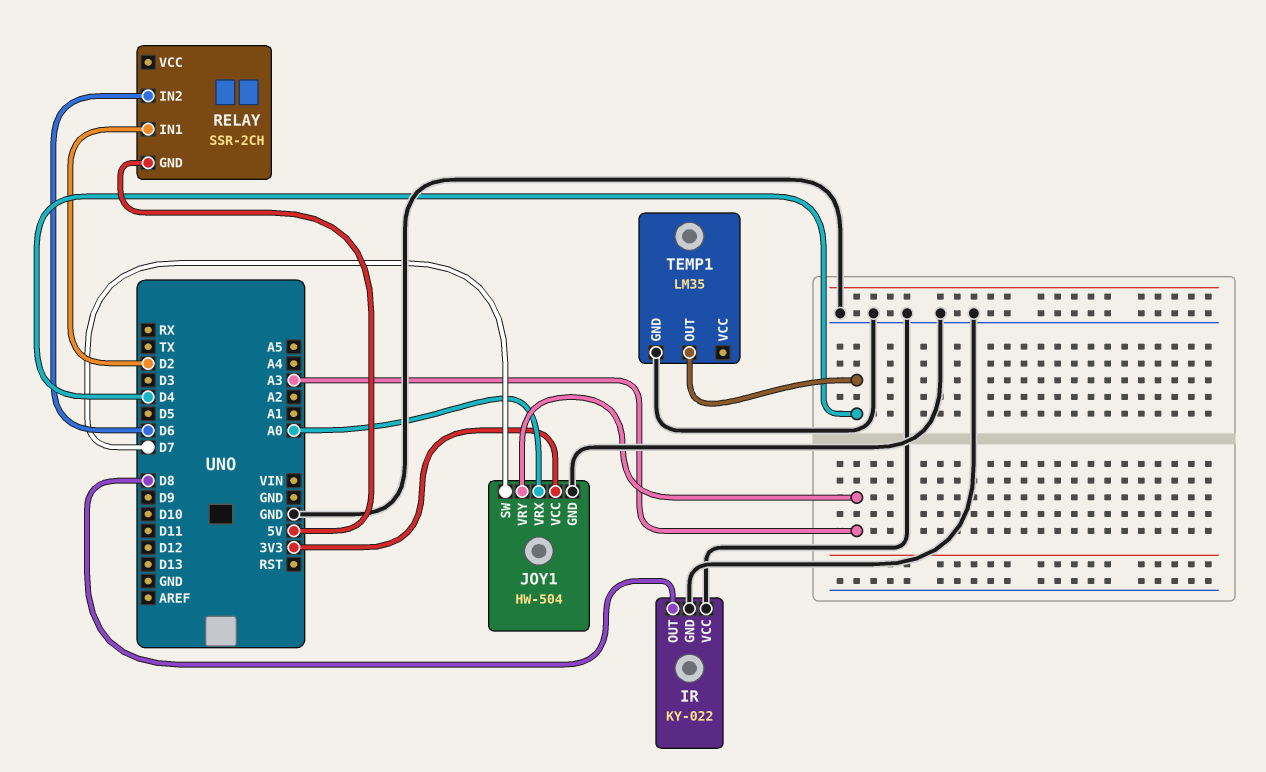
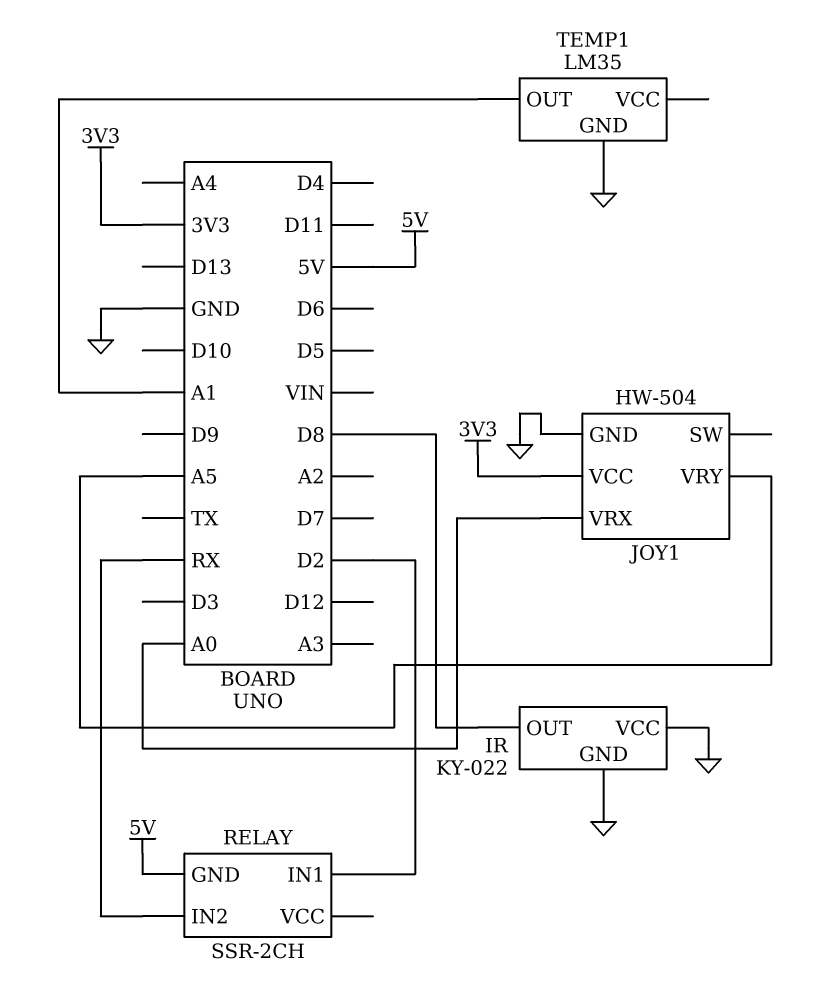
JOY1 pin SW: D7 -> none
JOY1 pin VRY: A3 -> A5
RELAY pin IN2: D6 -> RX
TEMP1 pin OUT: D4 -> A1

